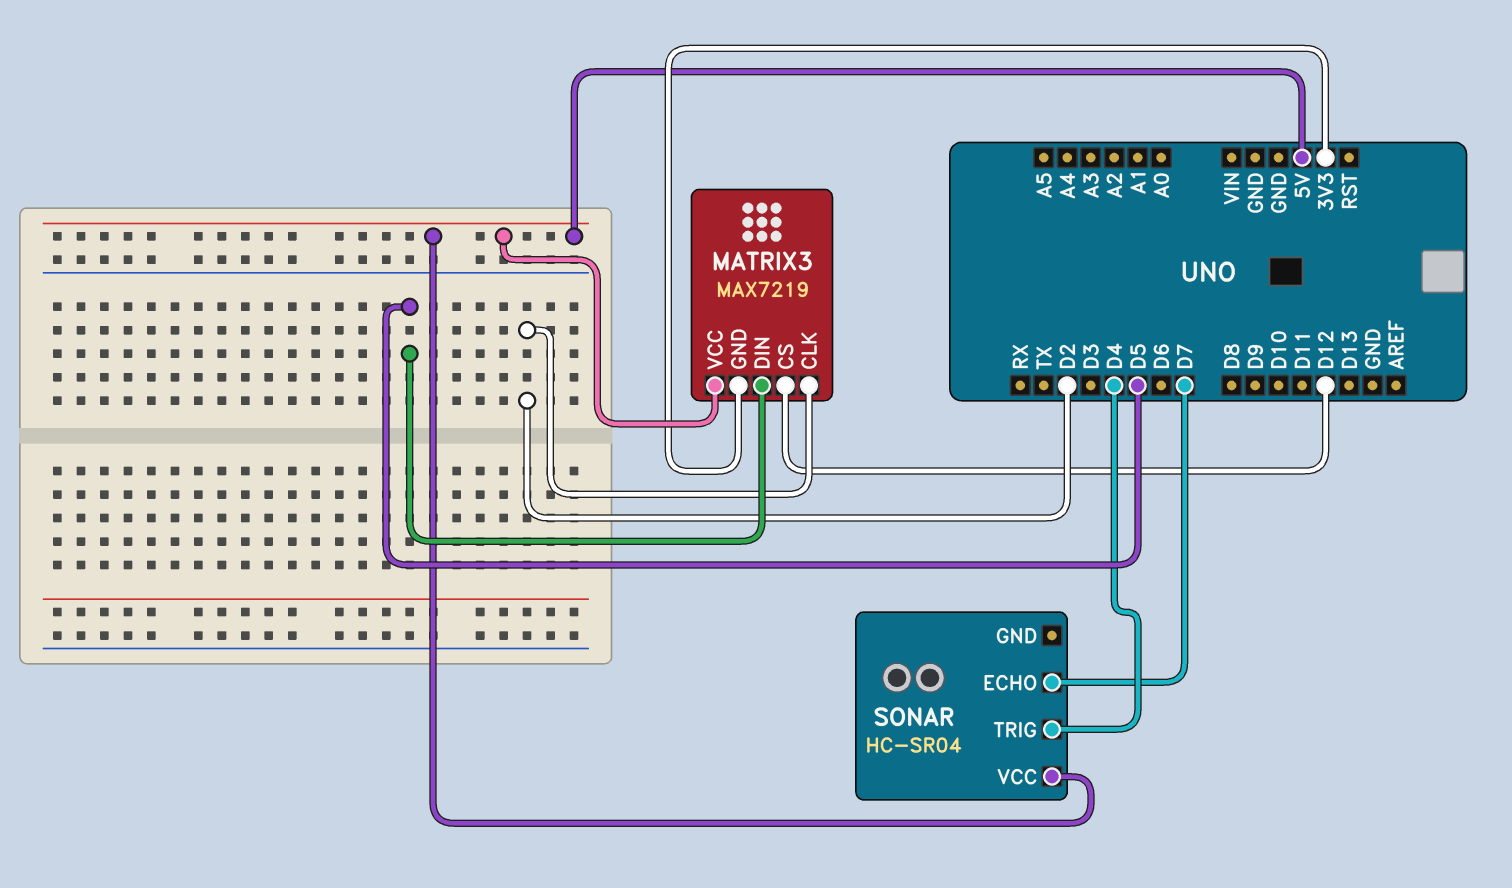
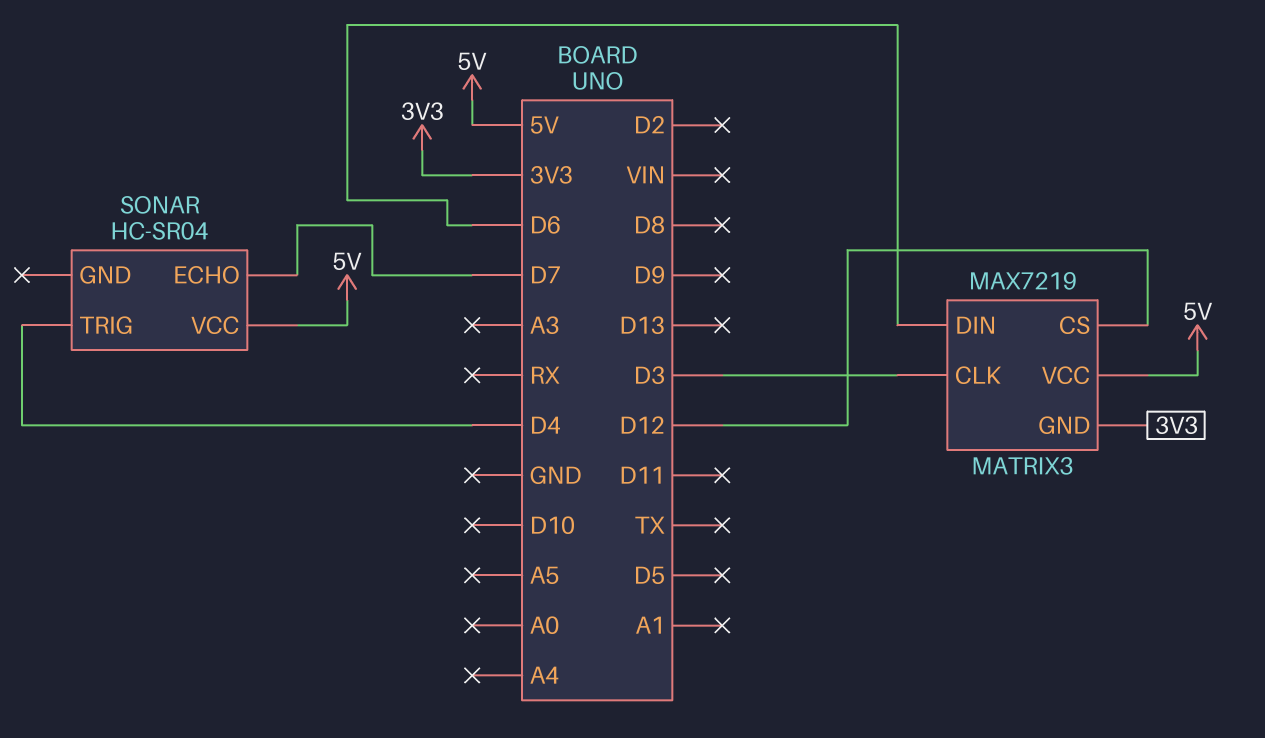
MATRIX3 pin CLK: D2 -> D3
MATRIX3 pin DIN: D5 -> D6

